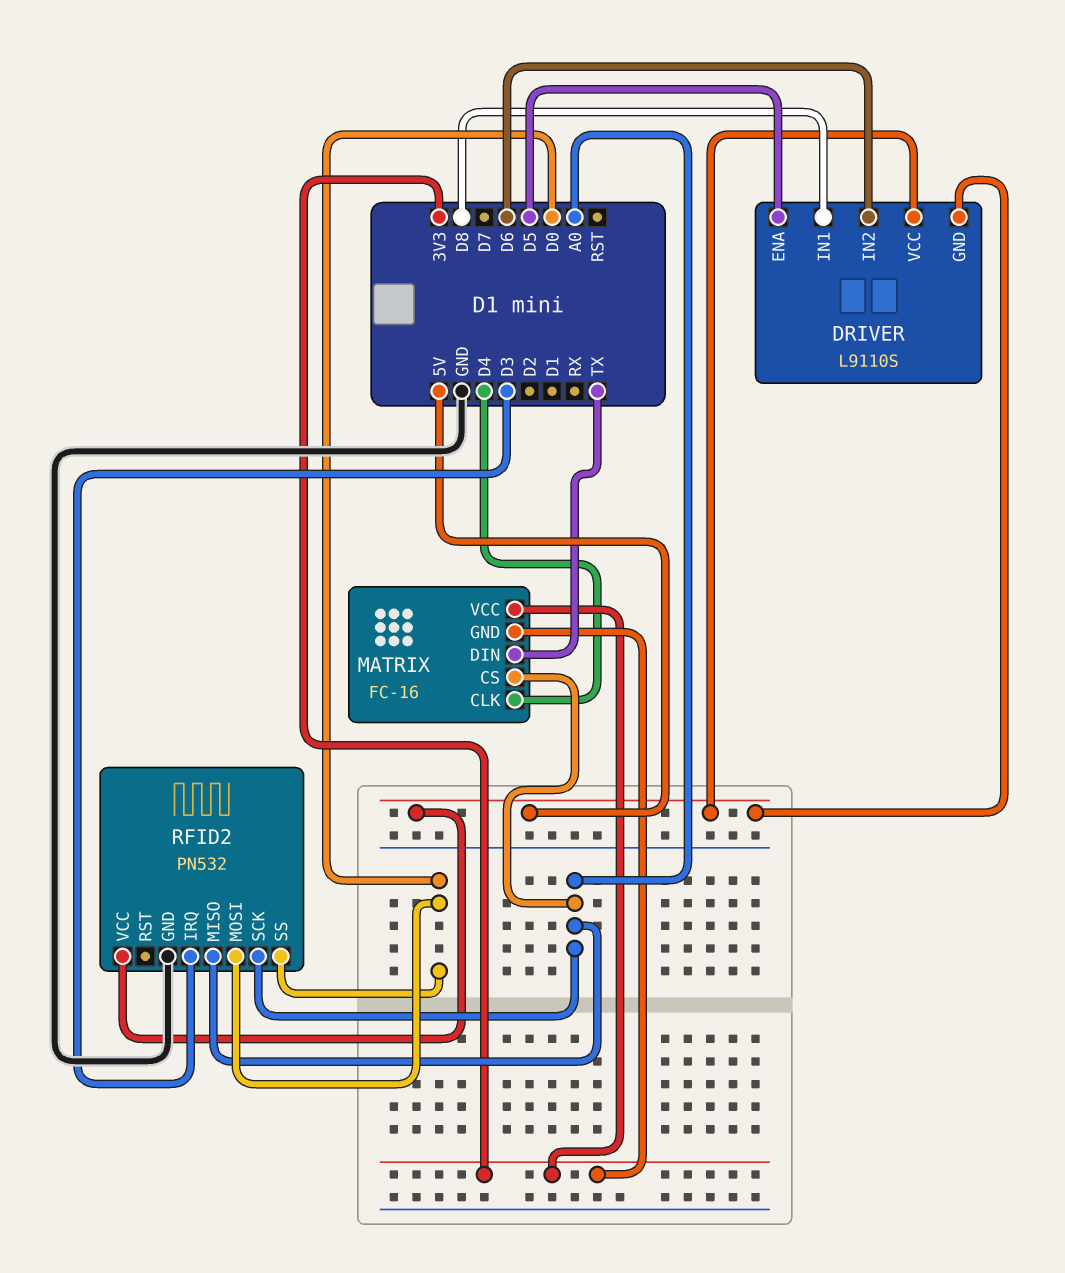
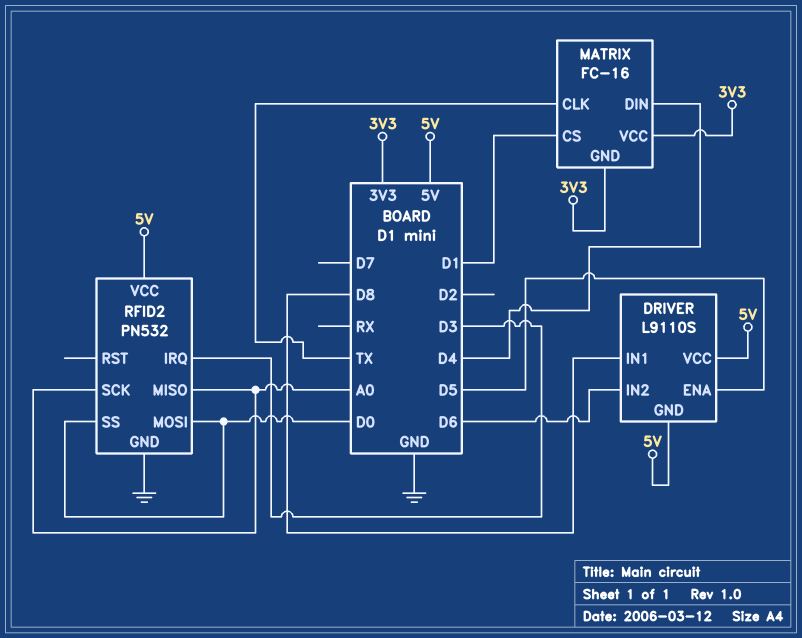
MATRIX pin CLK: D4 -> TX
MATRIX pin CS: A0 -> D1
MATRIX pin DIN: TX -> D4

